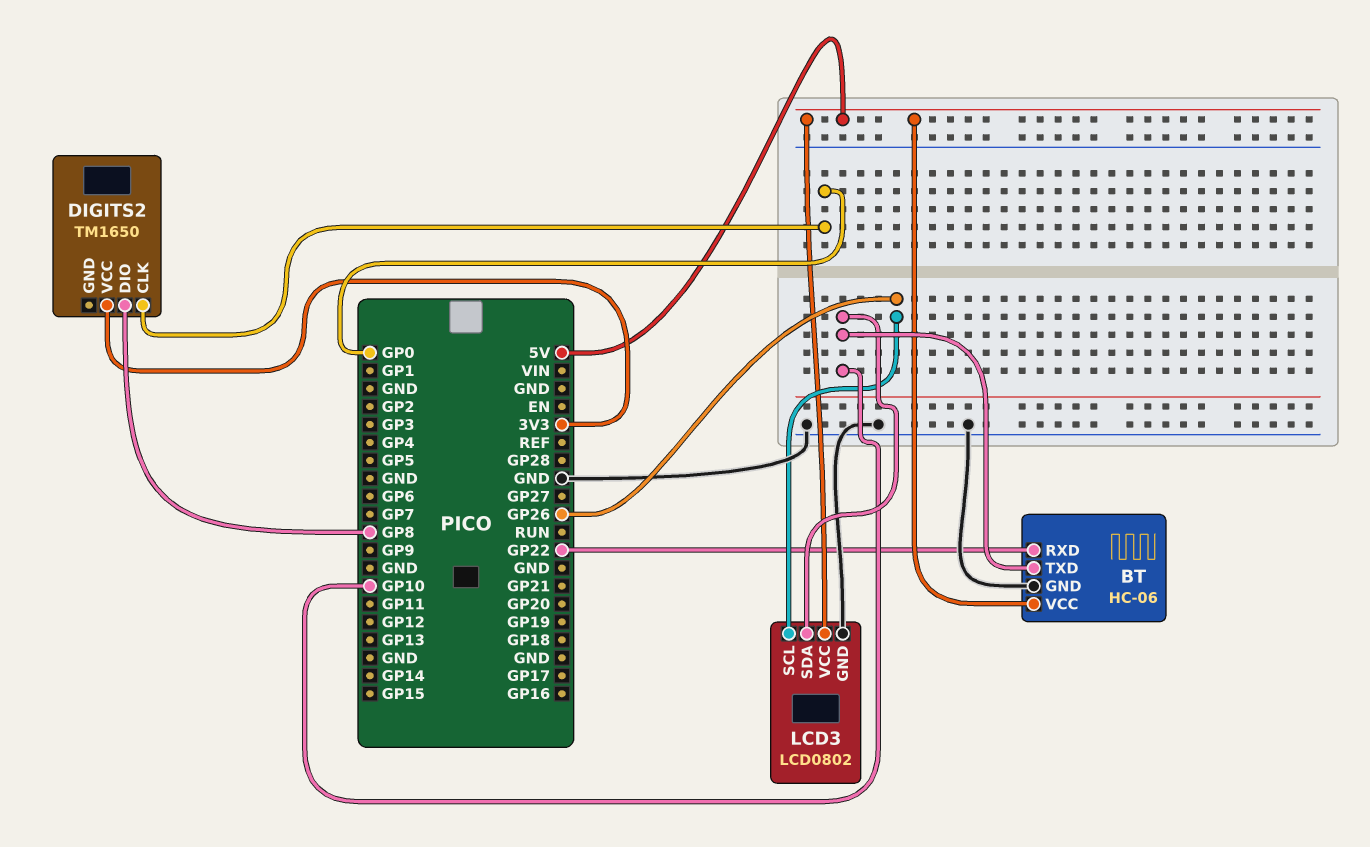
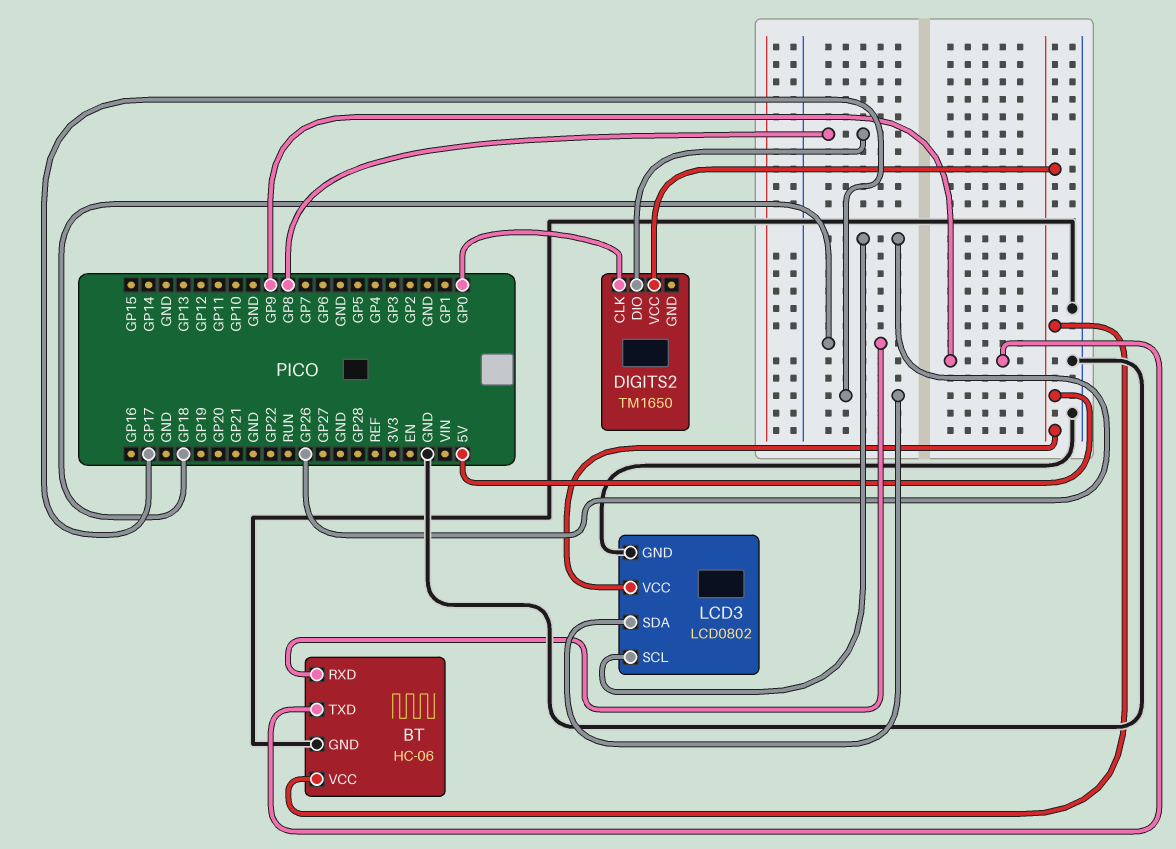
BT pin RXD: GP22 -> GP18
BT pin TXD: GP10 -> GP9
DIGITS2 pin VCC: 3V3 -> 5V
LCD3 pin SDA: GP10 -> GP17

